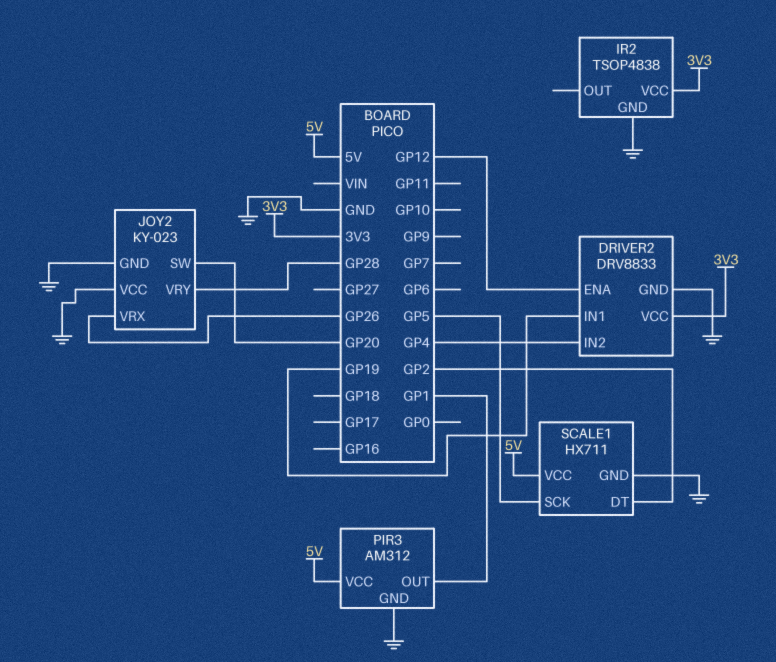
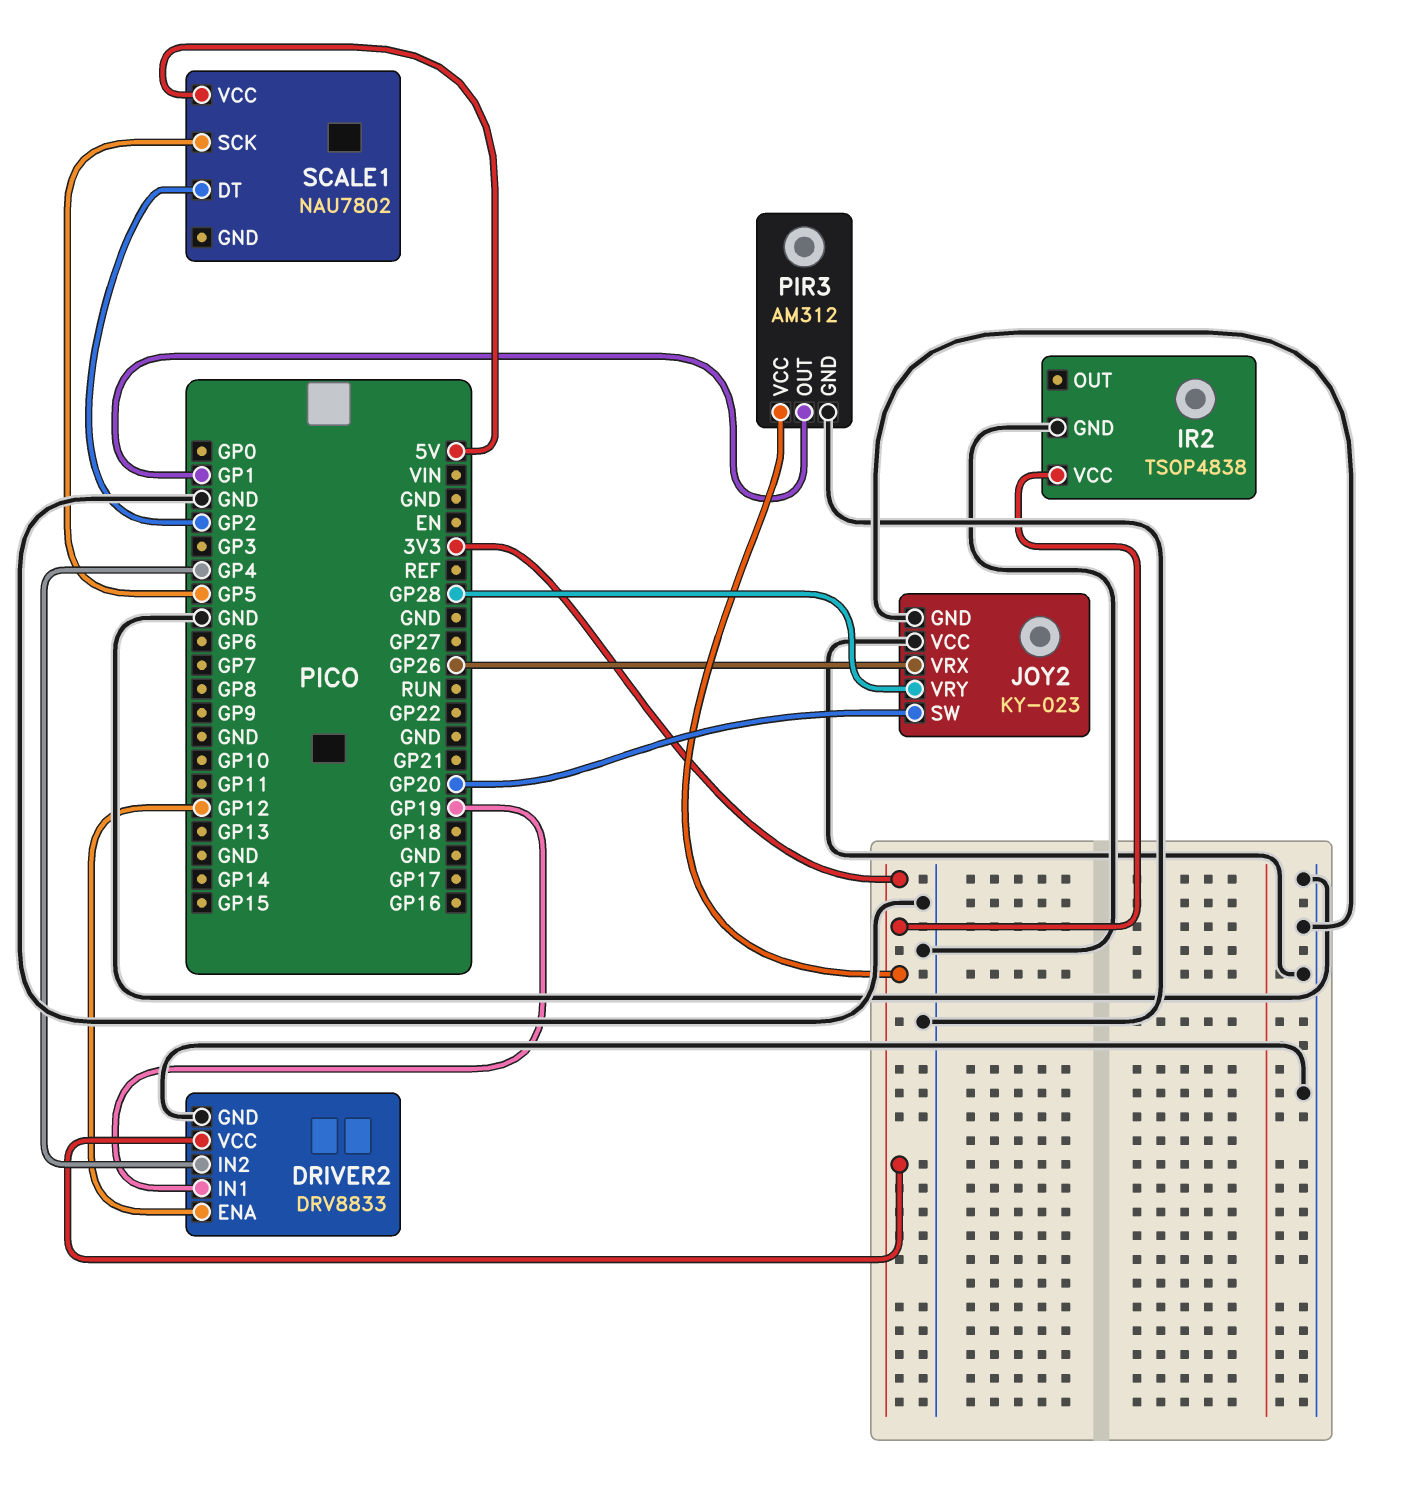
PIR3 pin VCC: 5V -> 3V3
SCALE1: HX711 -> NAU7802
SCALE1 pin GND: GND -> none

